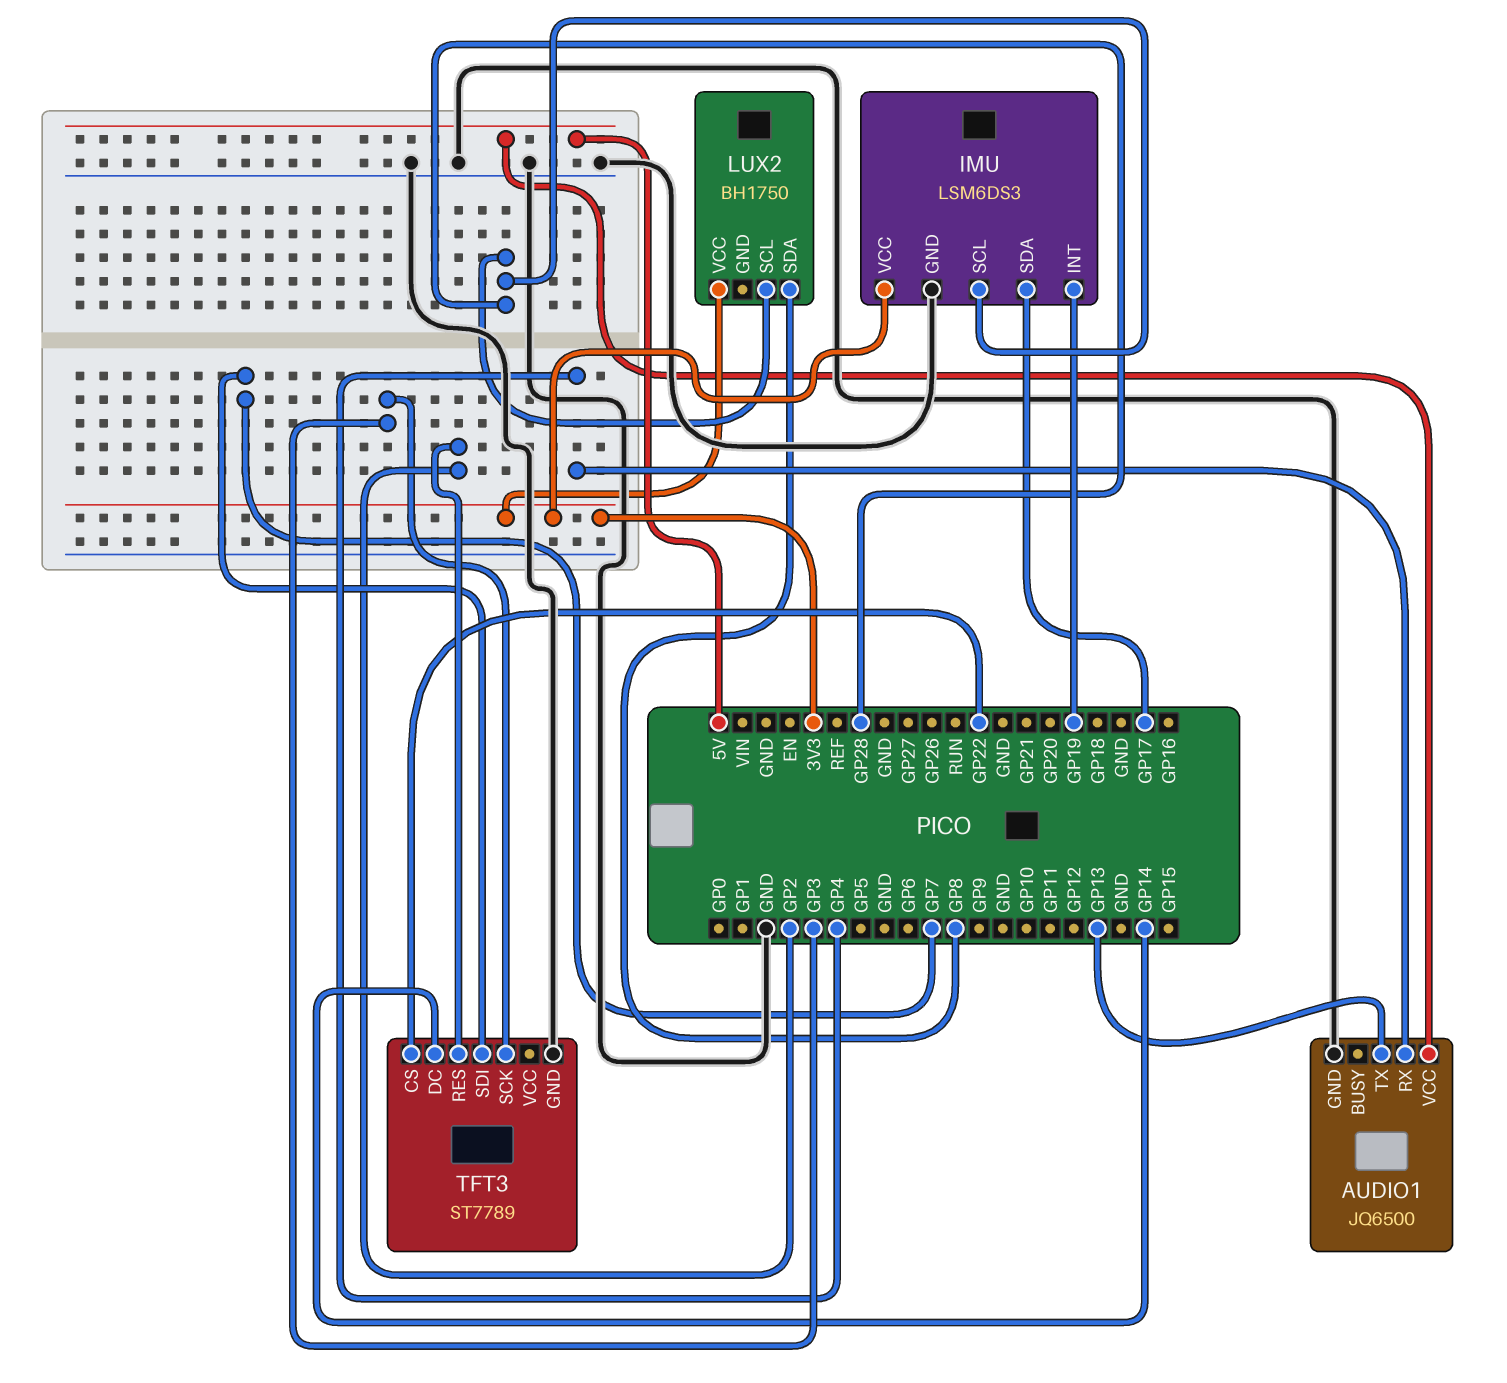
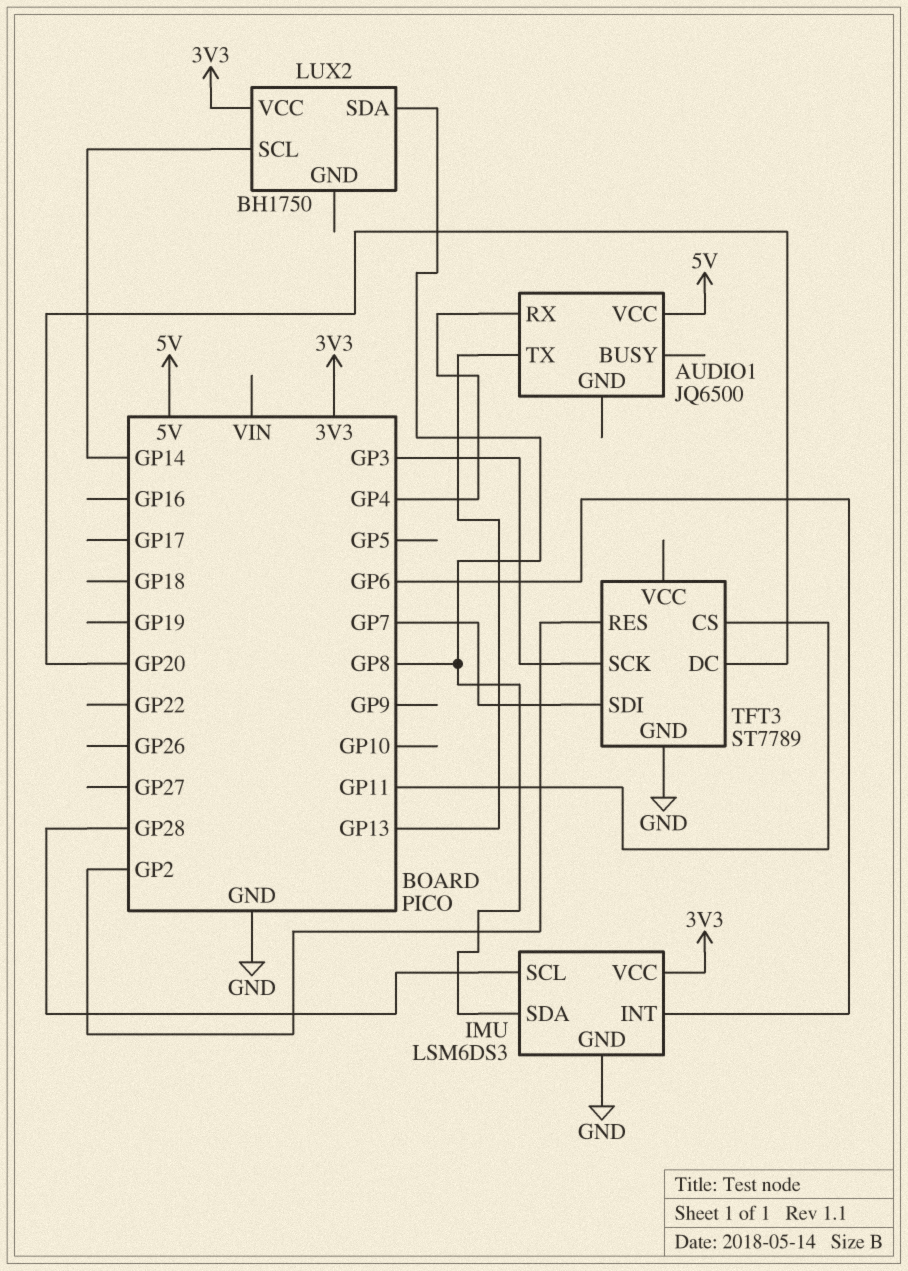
AUDIO1 pin GND: GND -> none
IMU pin INT: GP19 -> GP6
IMU pin SDA: GP17 -> GP8
LUX2 pin SCL: GP28 -> GP14
TFT3 pin CS: GP22 -> GP11
TFT3 pin DC: GP14 -> GP20

